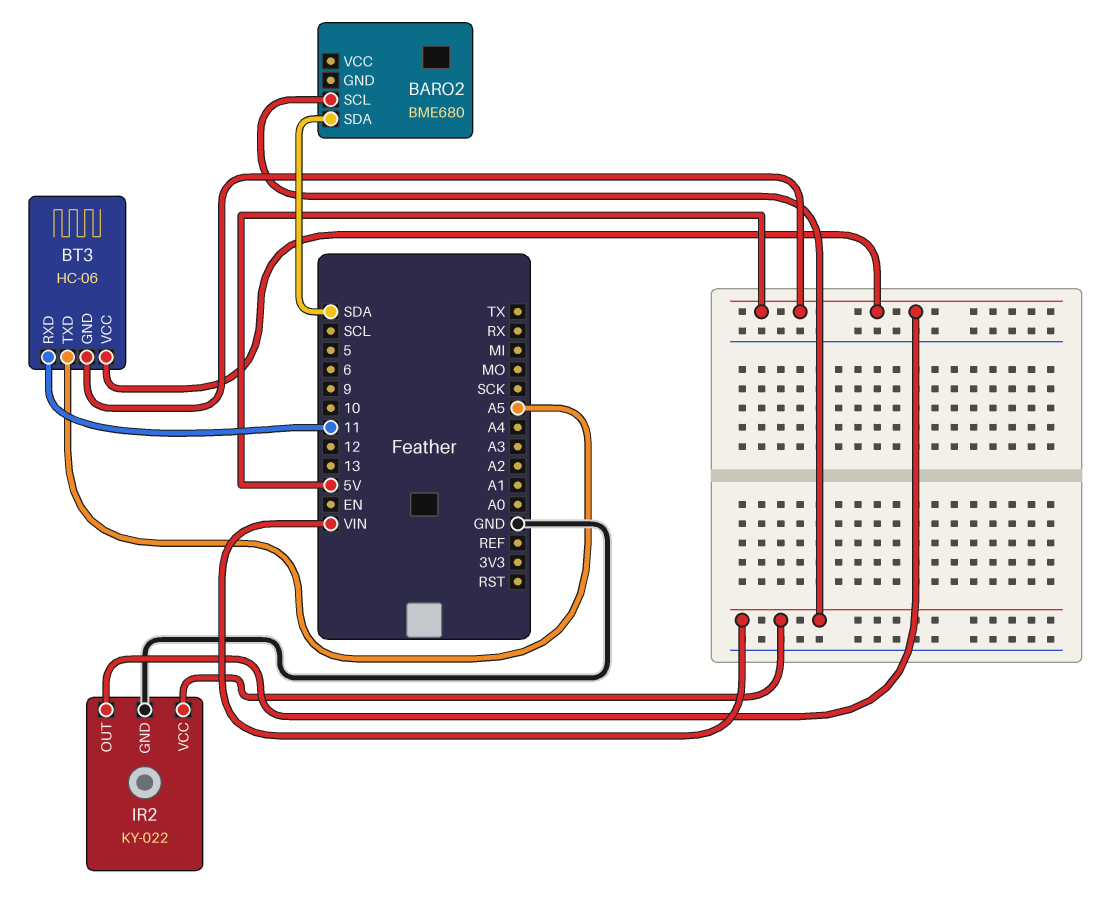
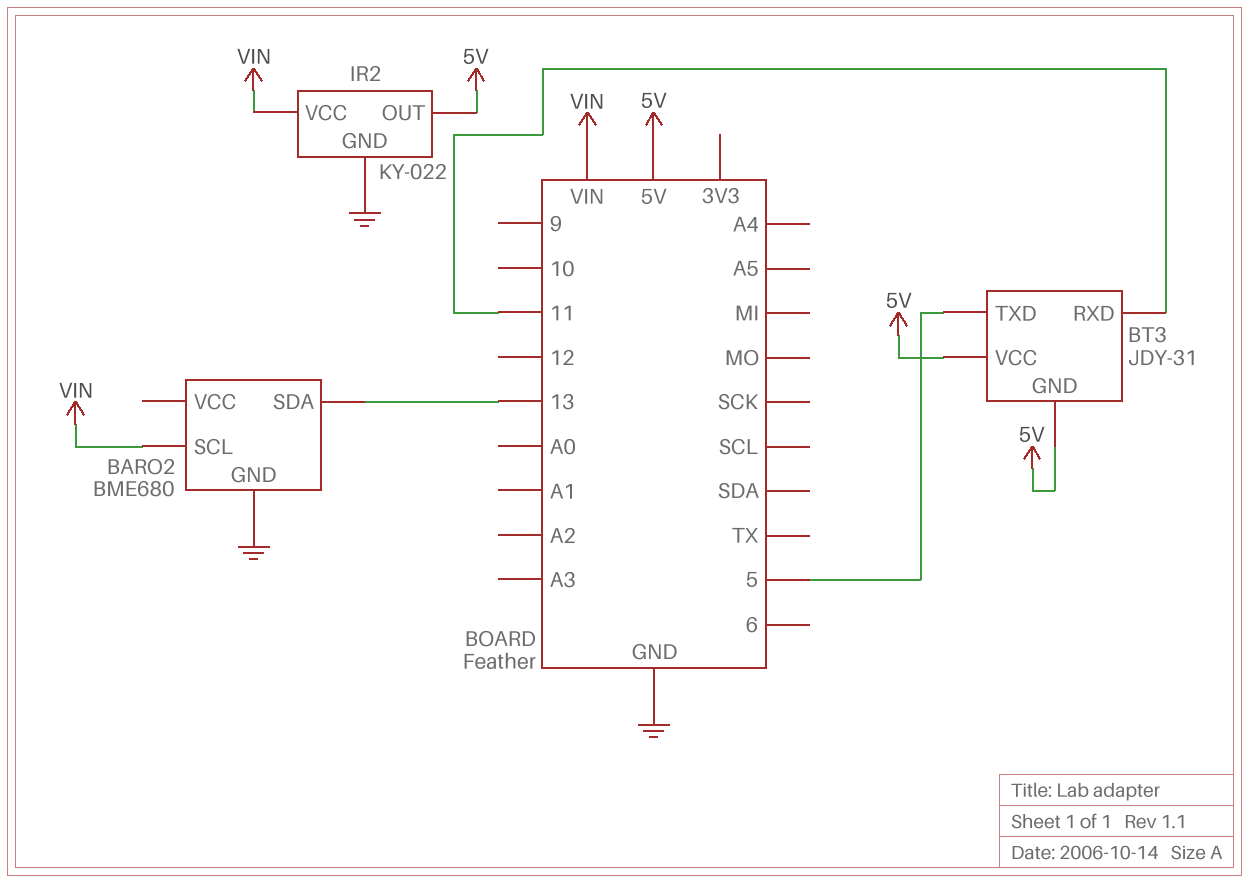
BARO2 pin GND: none -> GND
BARO2 pin SDA: SDA -> 13
BT3: HC-06 -> JDY-31
BT3 pin TXD: A5 -> 5

